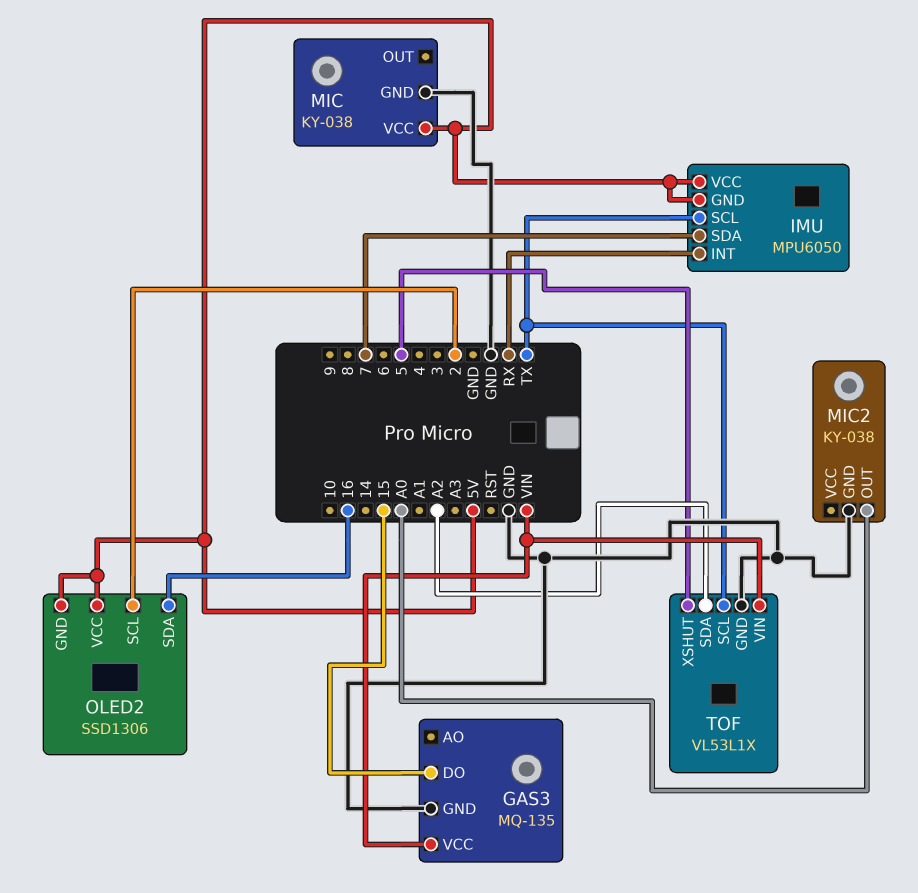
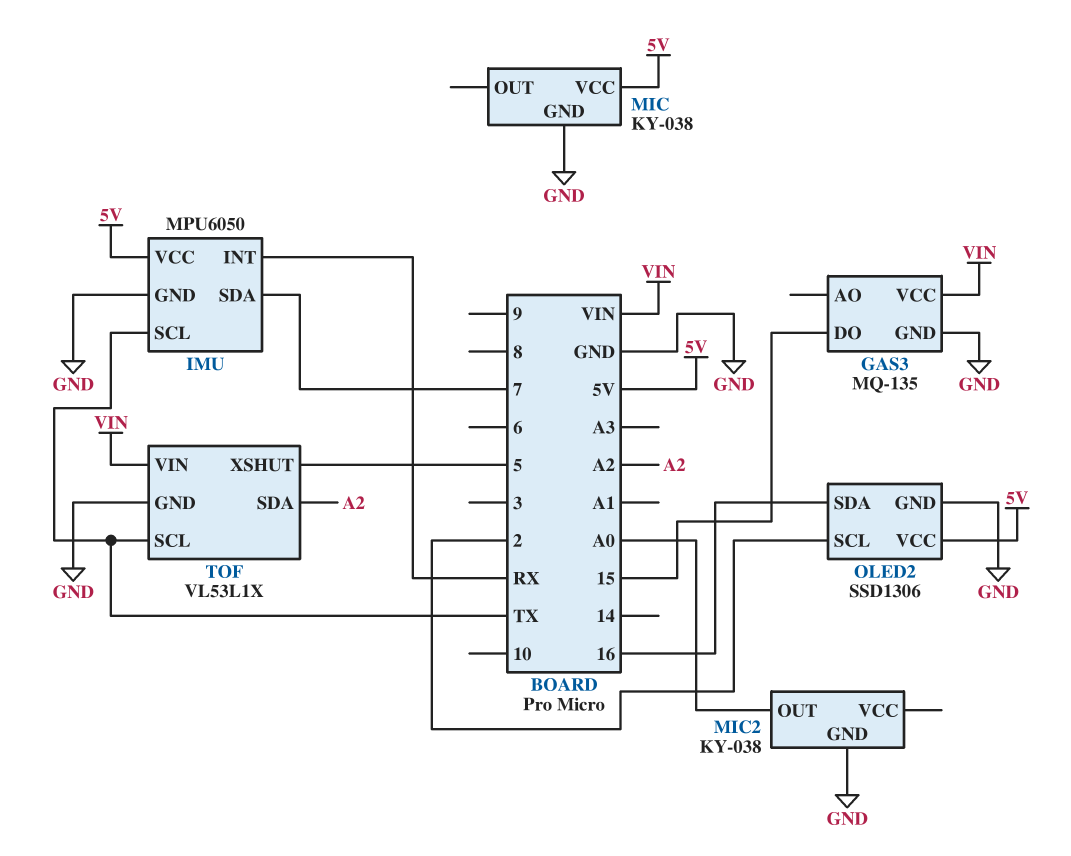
IMU pin GND: 5V -> GND
OLED2 pin GND: 5V -> GND

